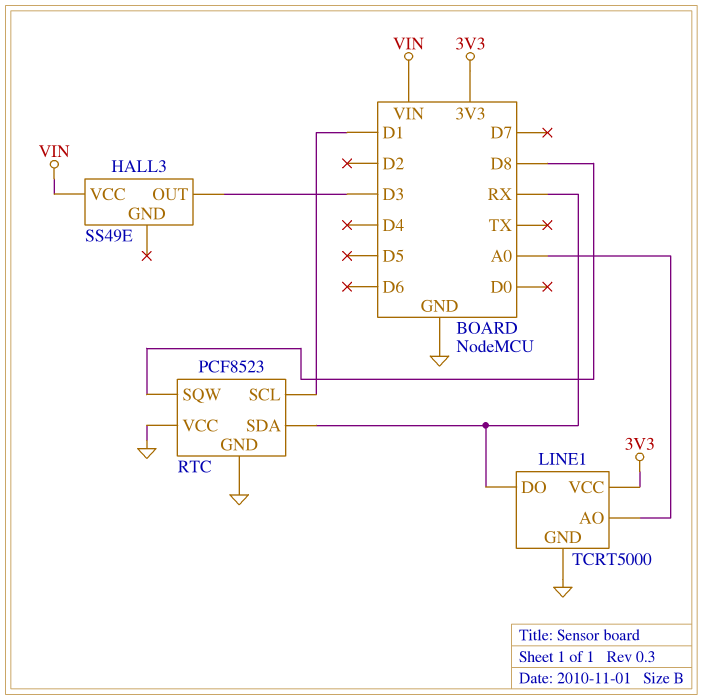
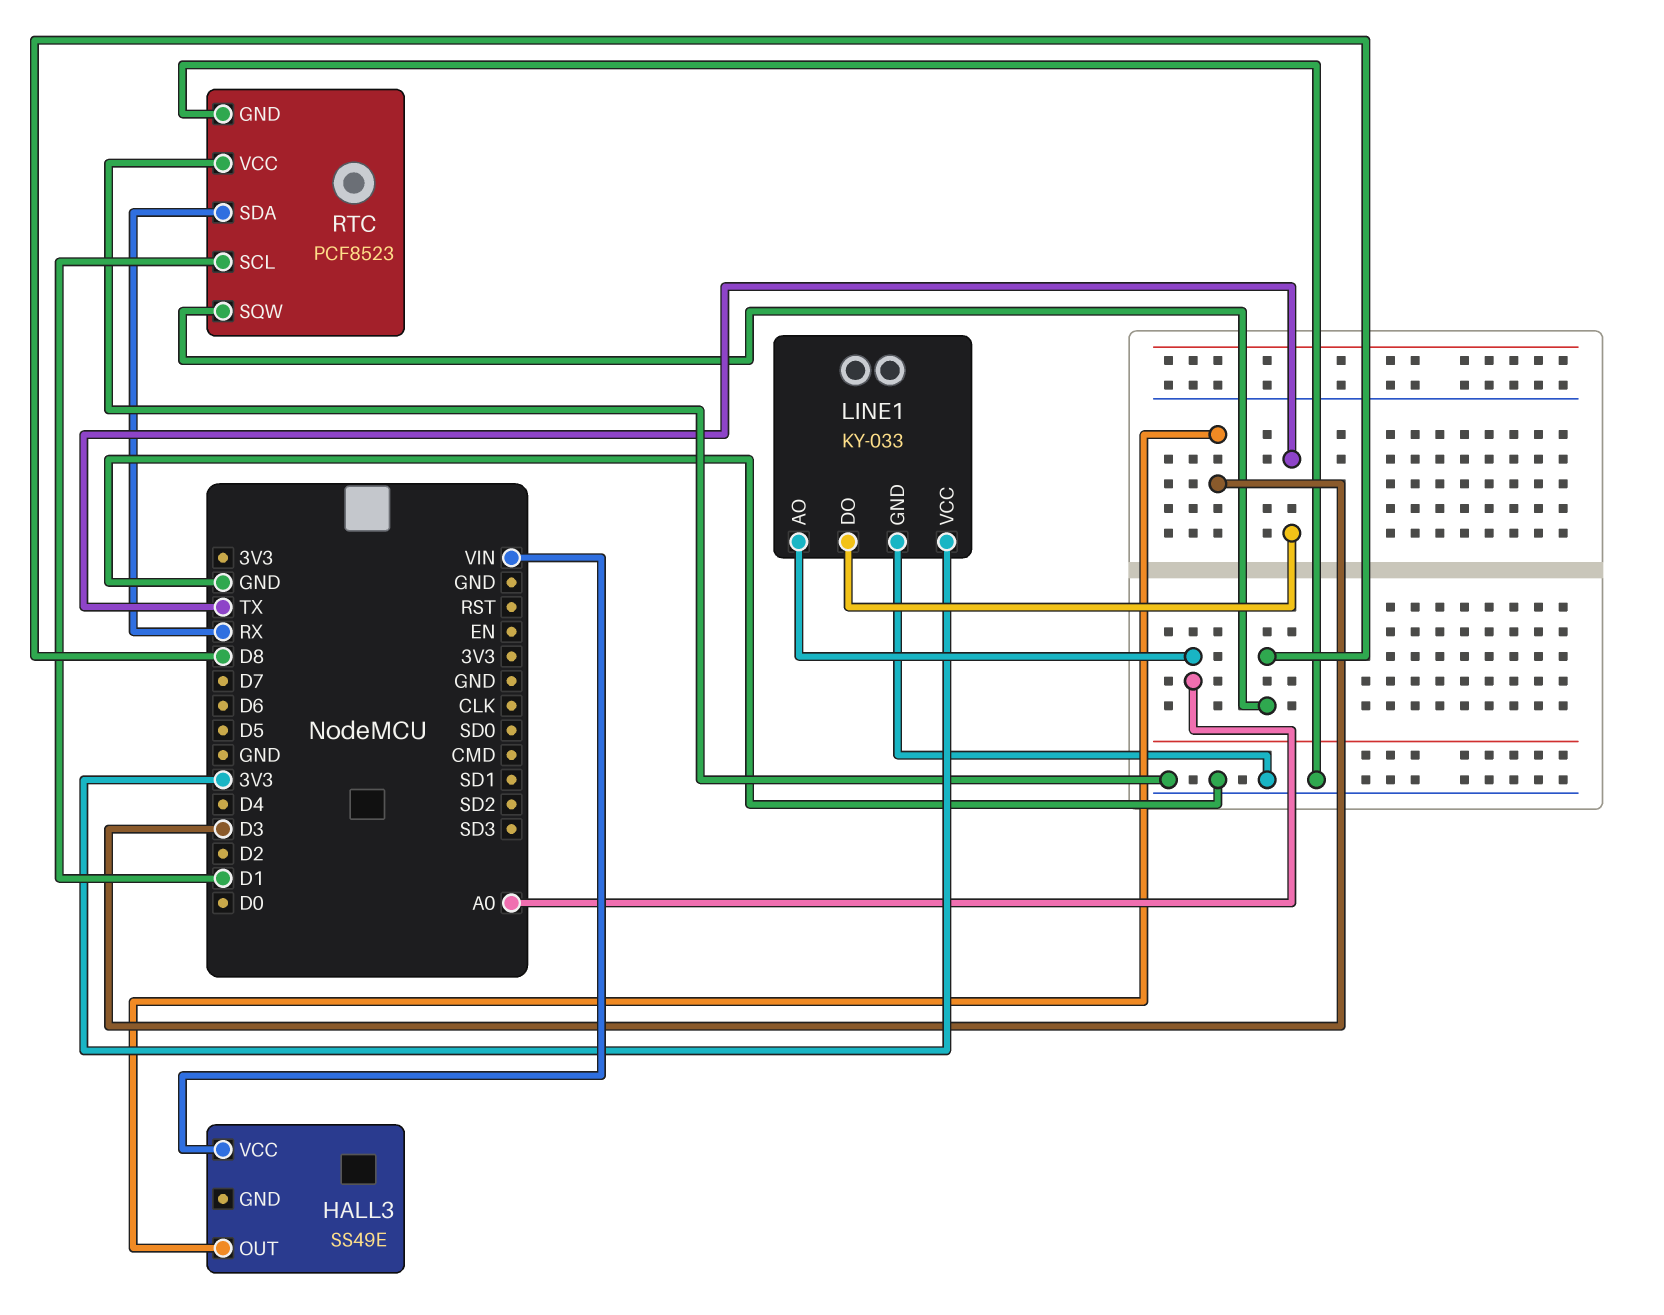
LINE1: TCRT5000 -> KY-033
LINE1 pin DO: RX -> TX

